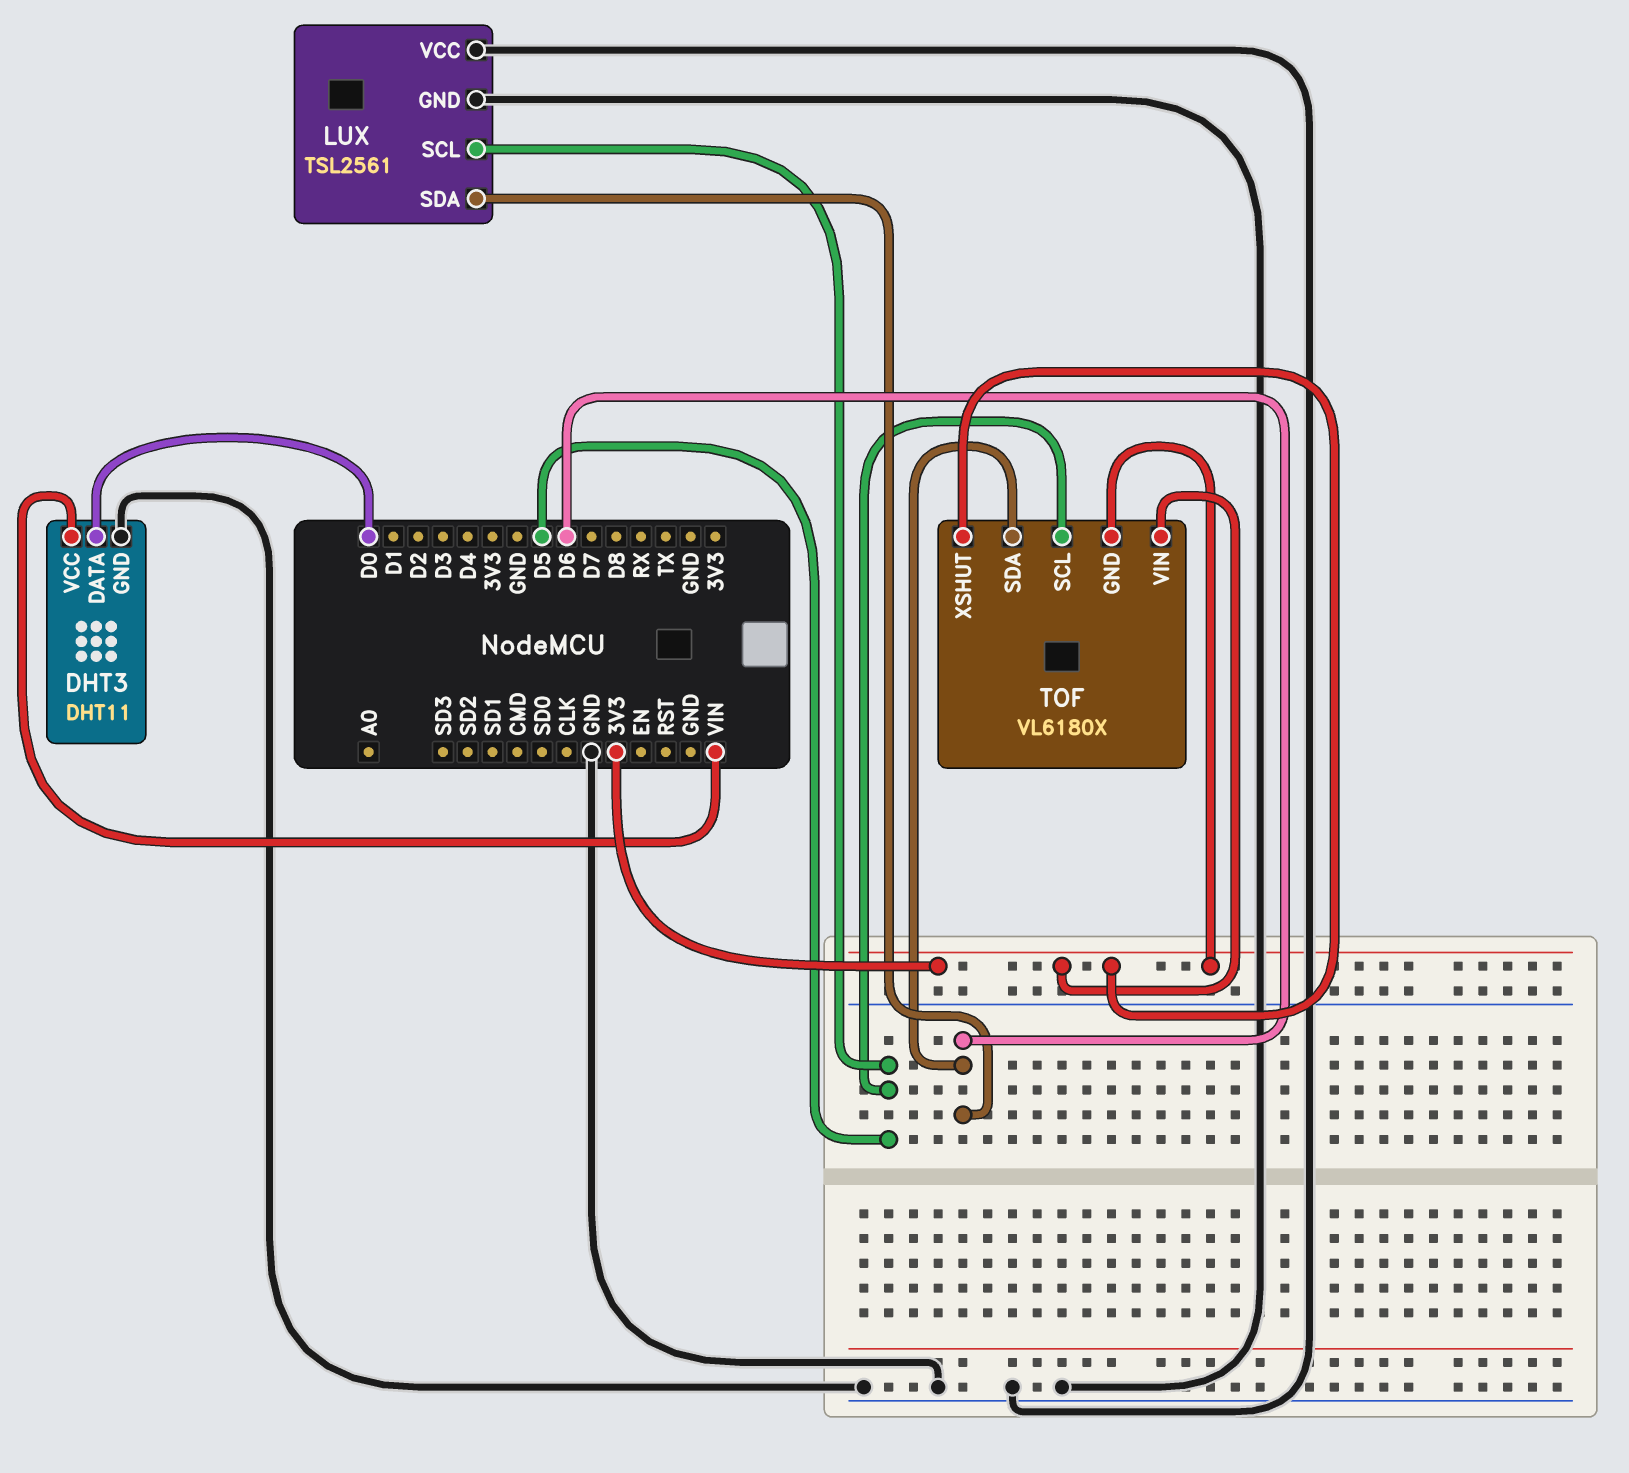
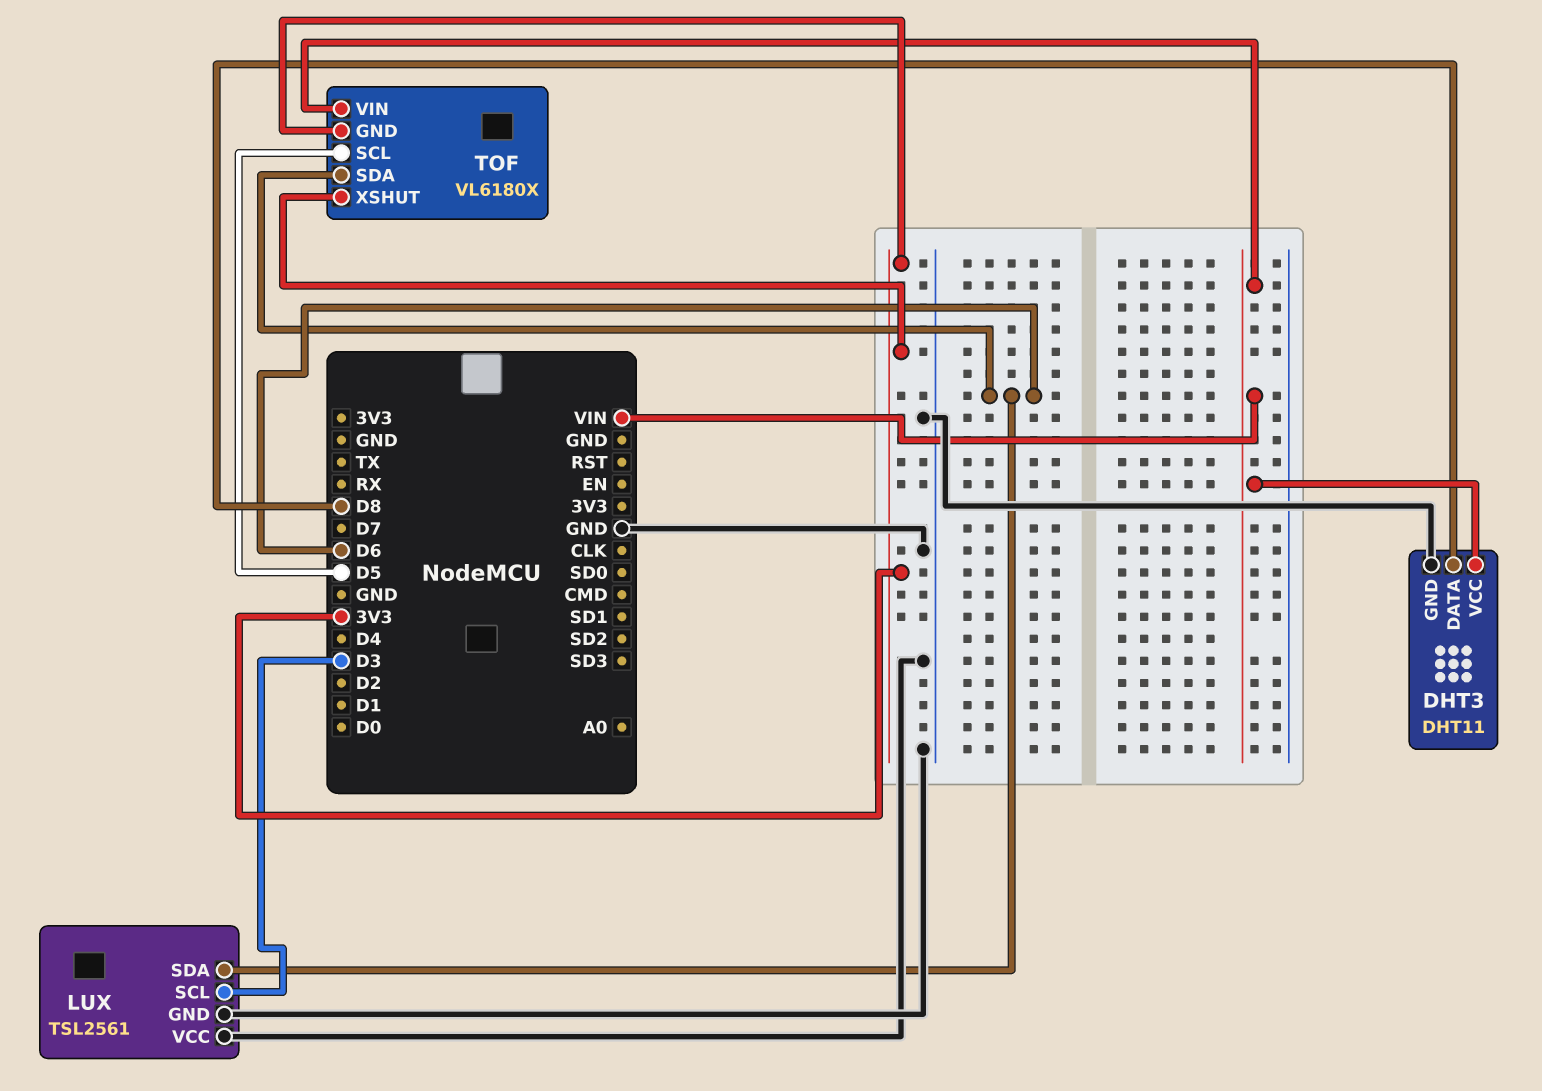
DHT3 pin DATA: D0 -> D8
LUX pin SCL: D5 -> D3
TOF pin VIN: 3V3 -> VIN

